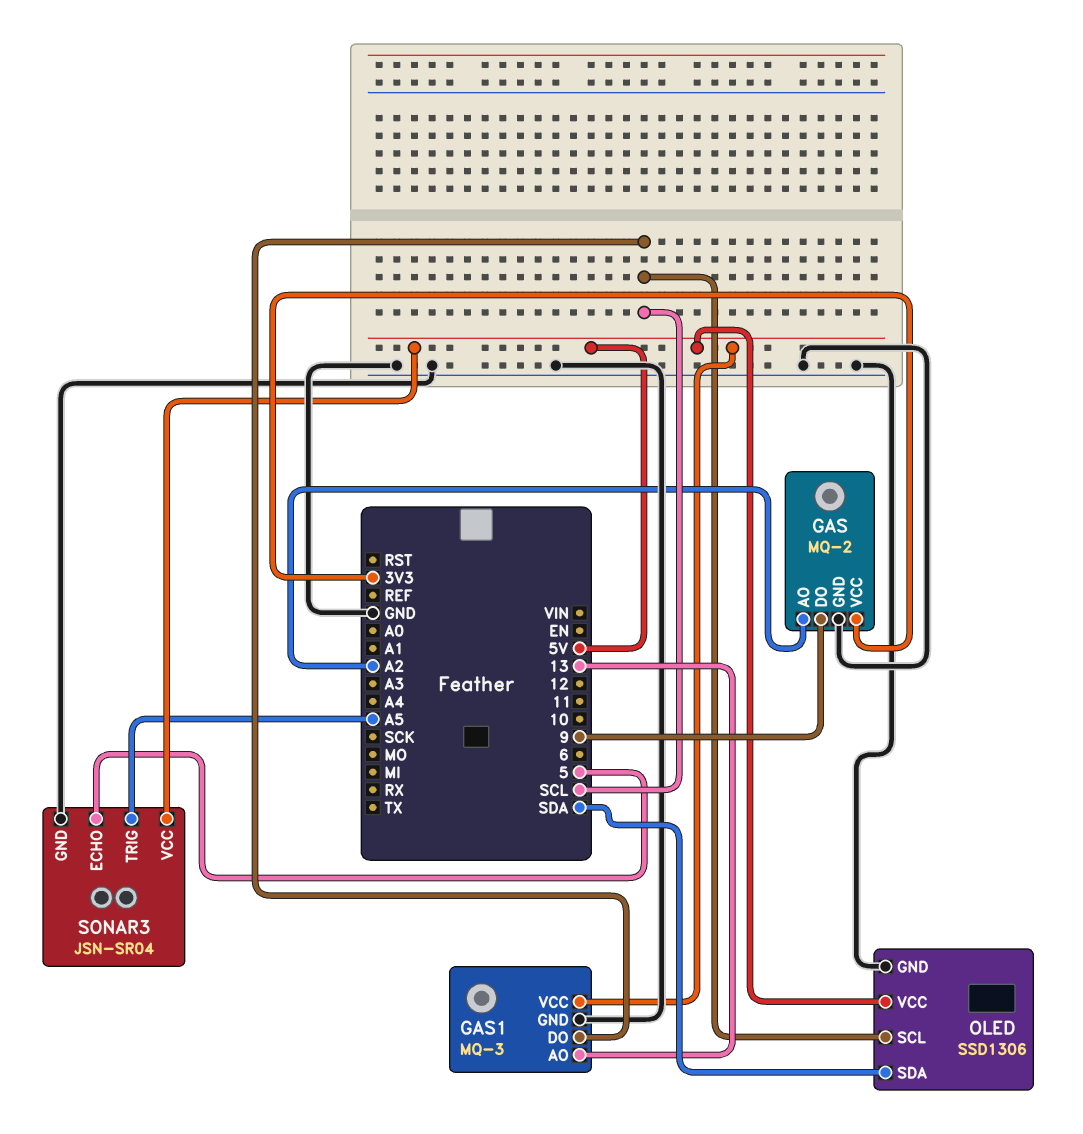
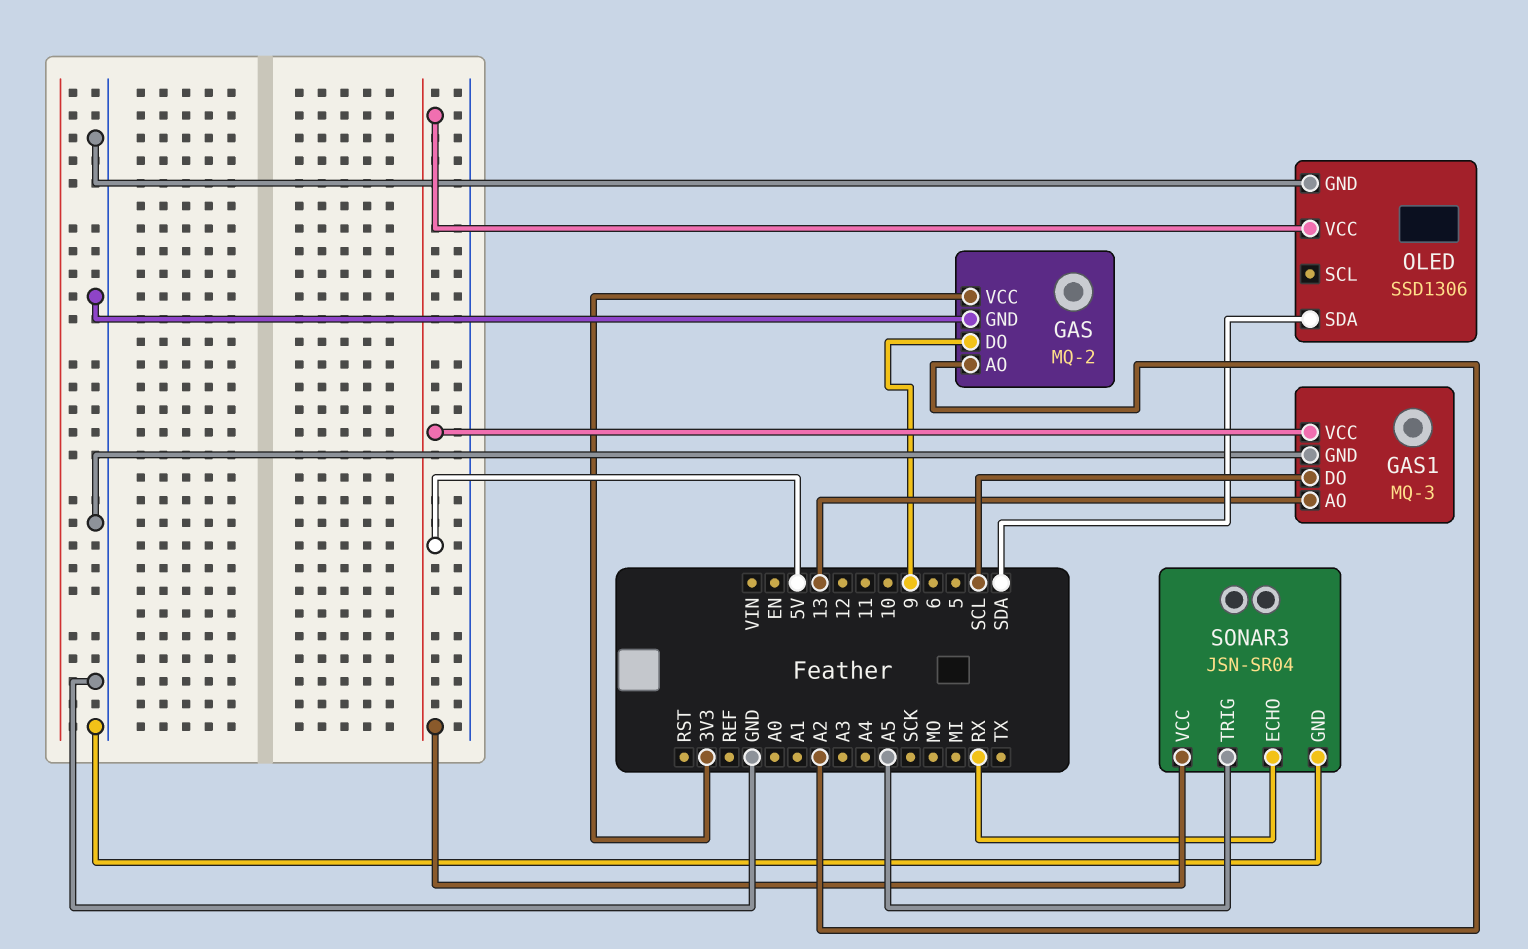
OLED pin SCL: SCL -> none
SONAR3 pin ECHO: 5 -> RX

